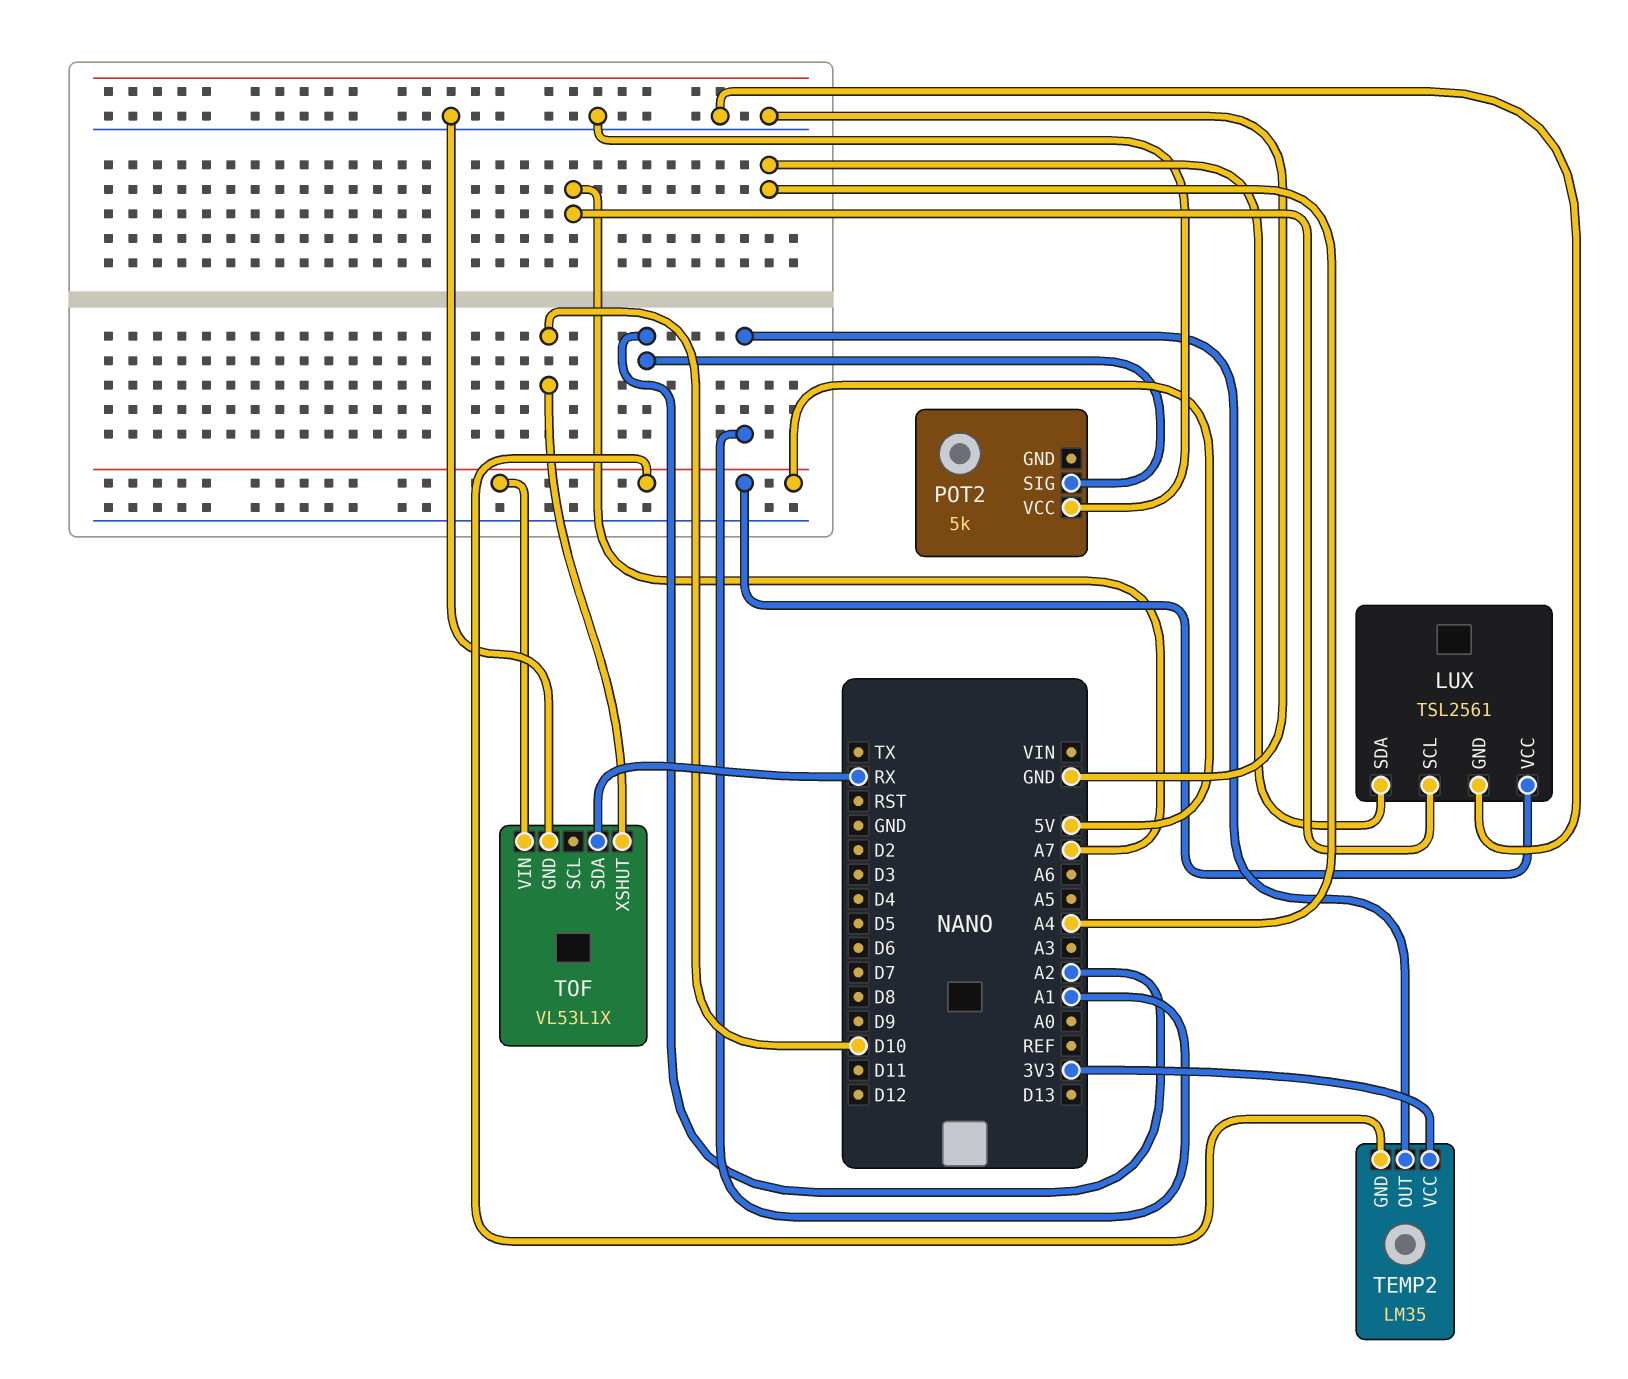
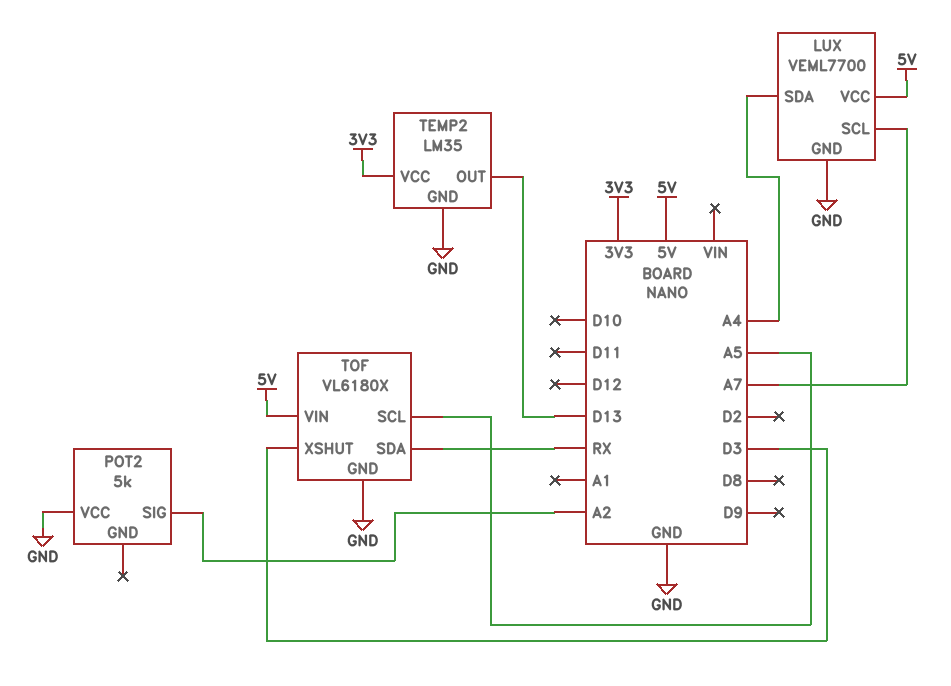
LUX: TSL2561 -> VEML7700
TEMP2 pin GND: 5V -> GND
TEMP2 pin OUT: A1 -> D13
TOF: VL53L1X -> VL6180X
TOF pin SCL: none -> A5
TOF pin XSHUT: D10 -> D3

